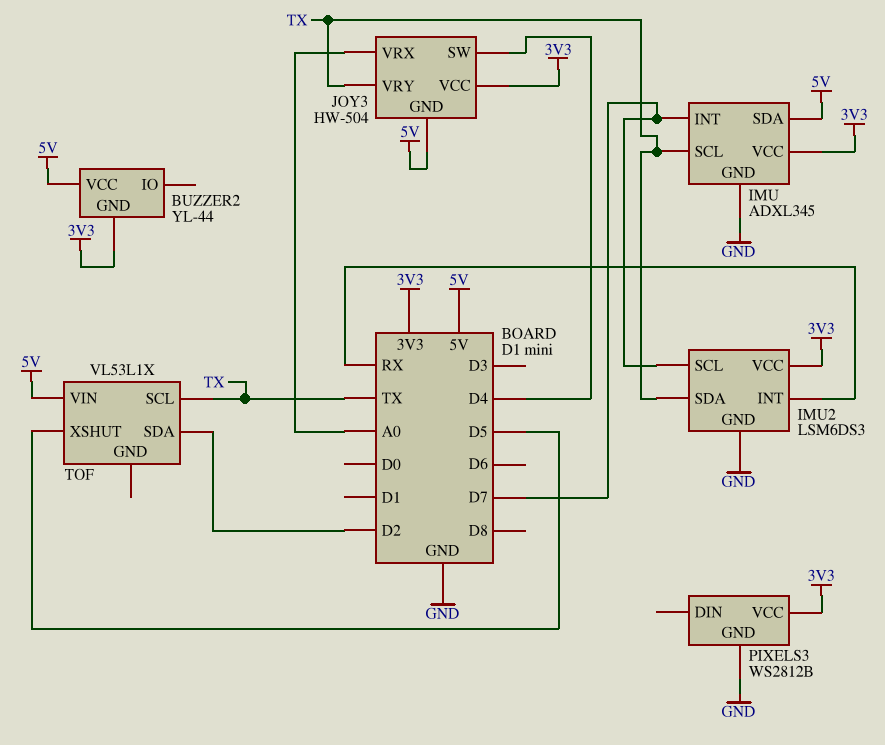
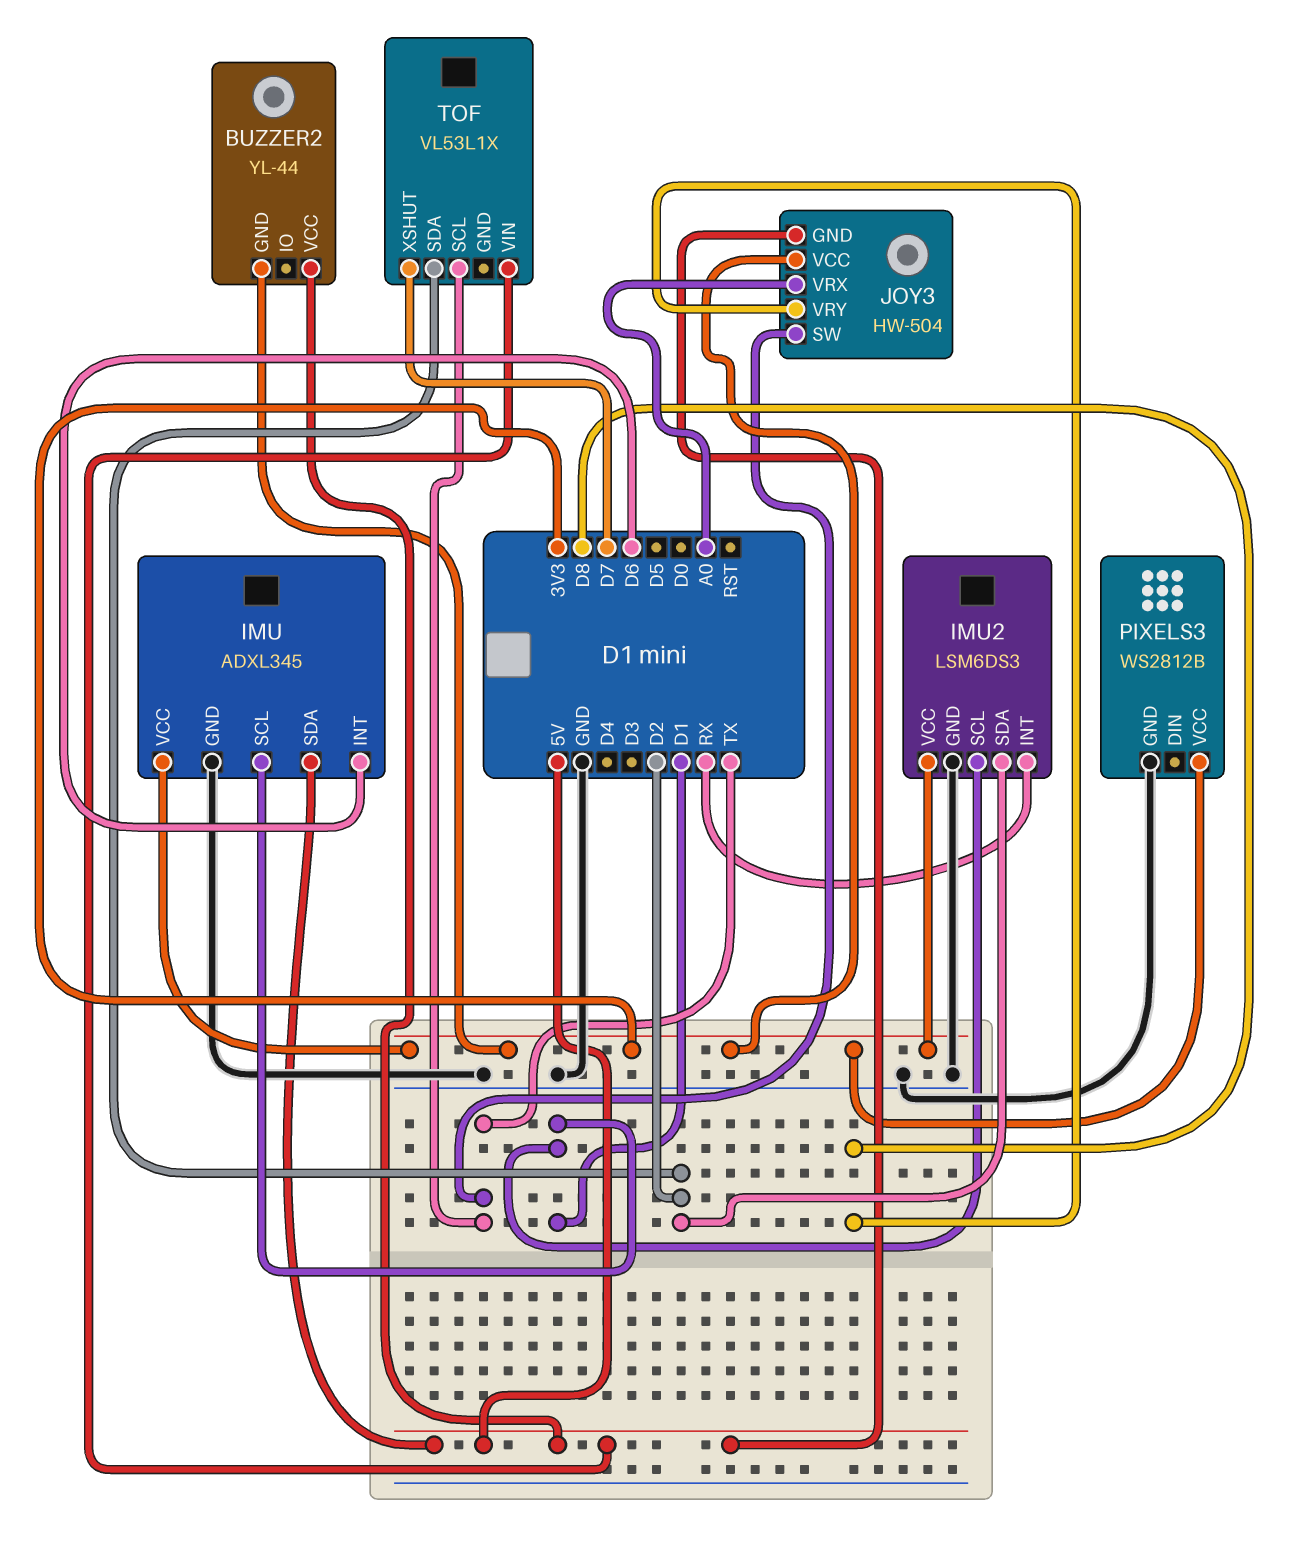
IMU pin INT: D7 -> D6
IMU pin SCL: TX -> D1
IMU2 pin SCL: D7 -> D1
IMU2 pin SDA: TX -> D2
JOY3 pin SW: D4 -> TX
JOY3 pin VRY: TX -> D8
TOF pin XSHUT: D5 -> D7

